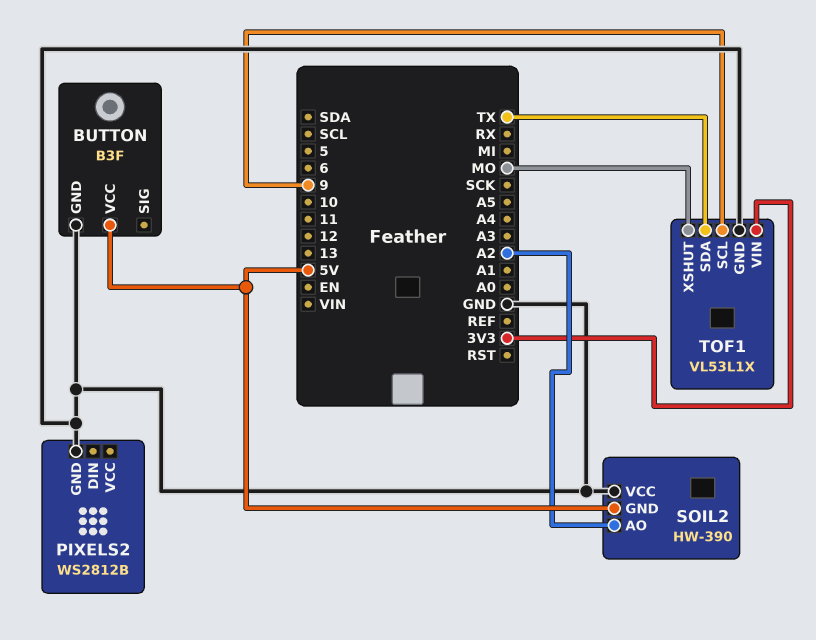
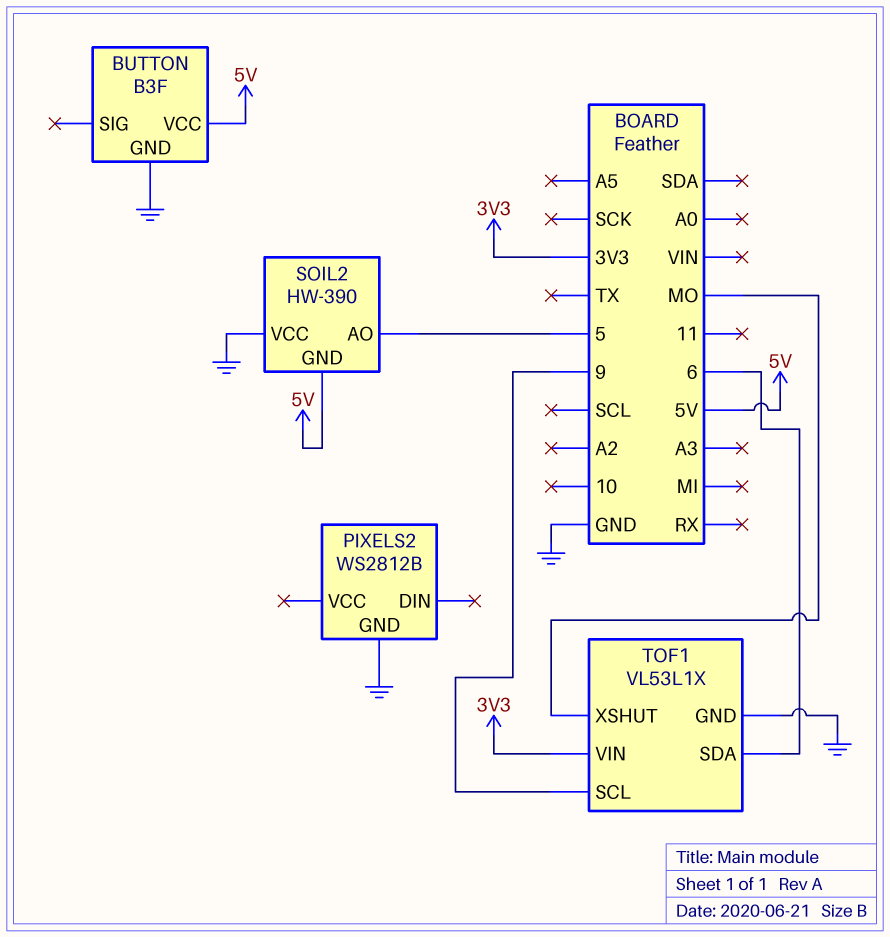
SOIL2 pin AO: A2 -> 5
TOF1 pin SDA: TX -> 6

